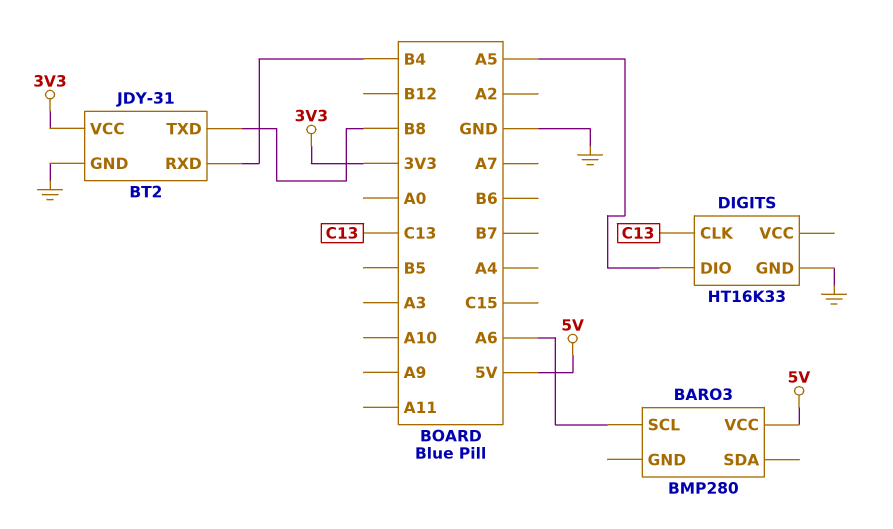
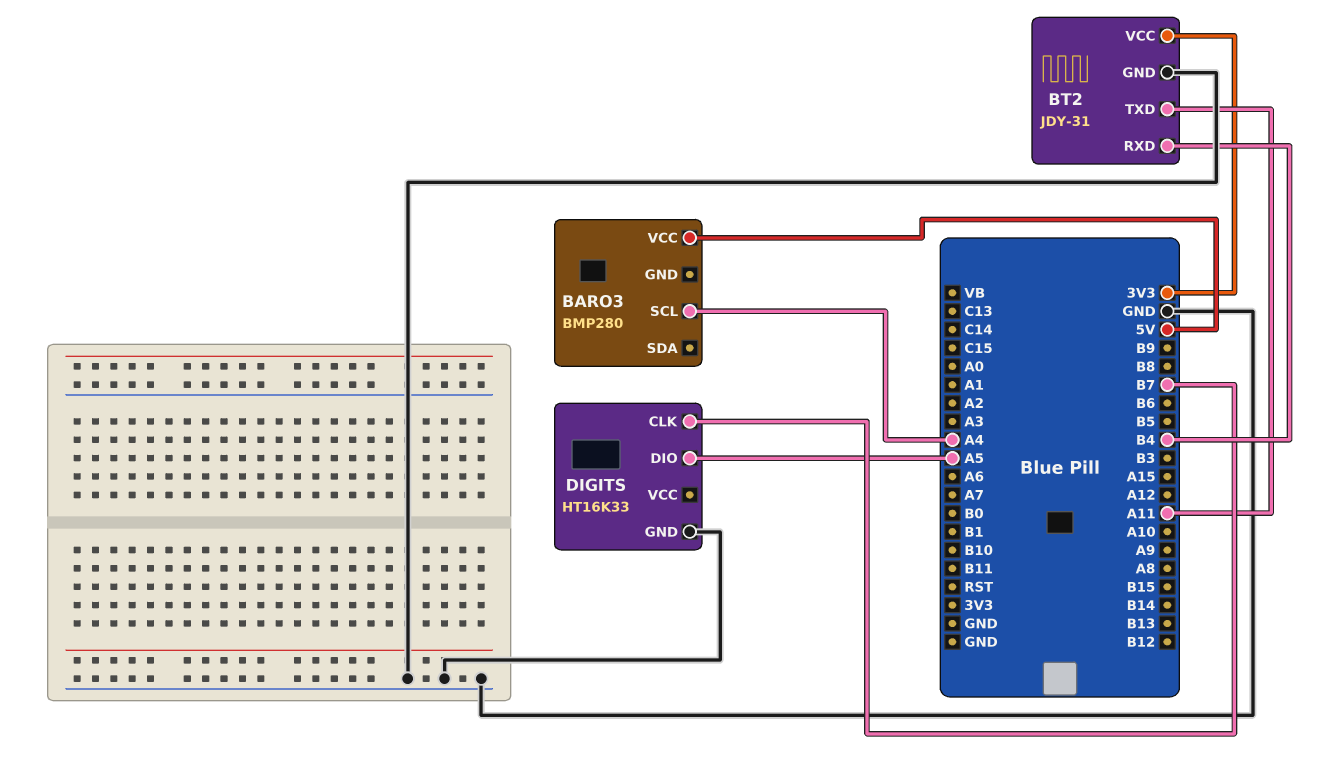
BARO3 pin SCL: A6 -> A4
BT2 pin TXD: B8 -> A11
DIGITS pin CLK: C13 -> B7

